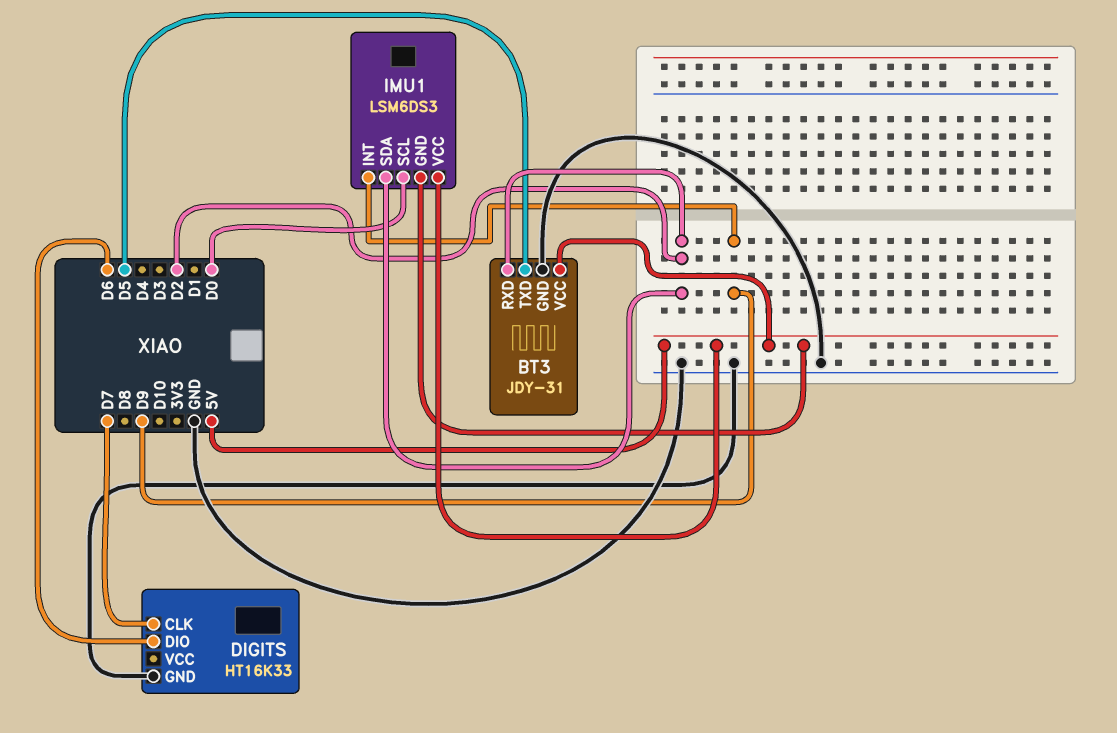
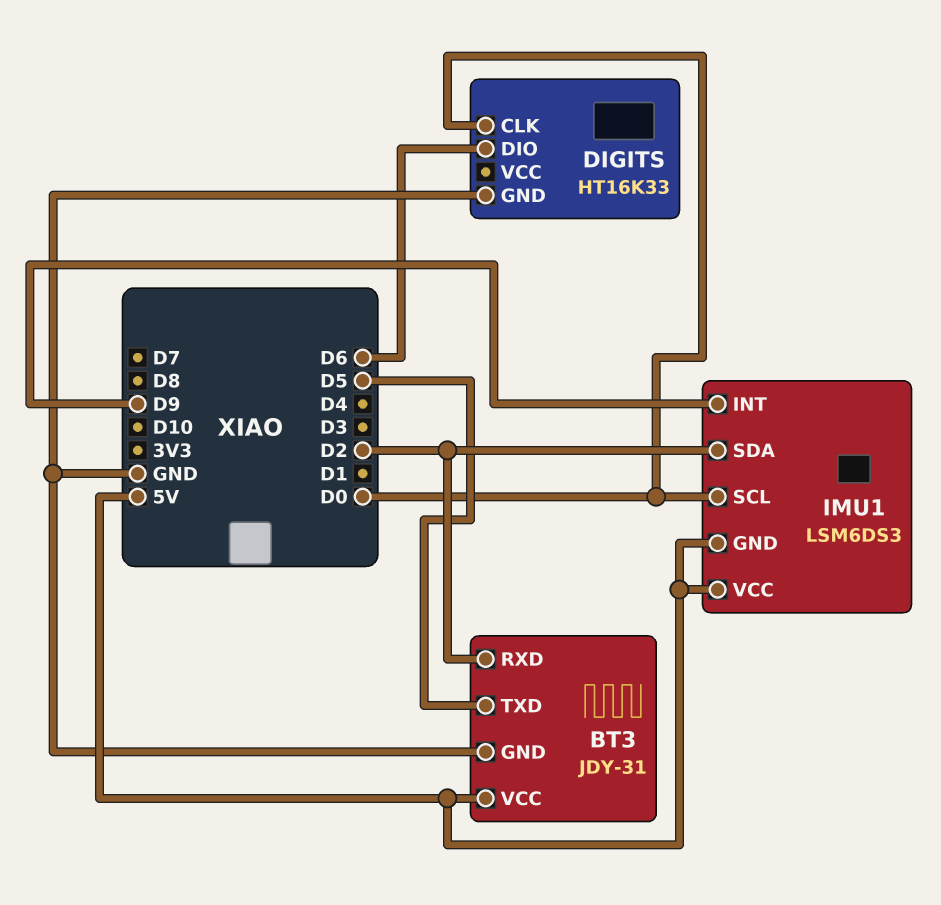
DIGITS pin CLK: D7 -> D0

